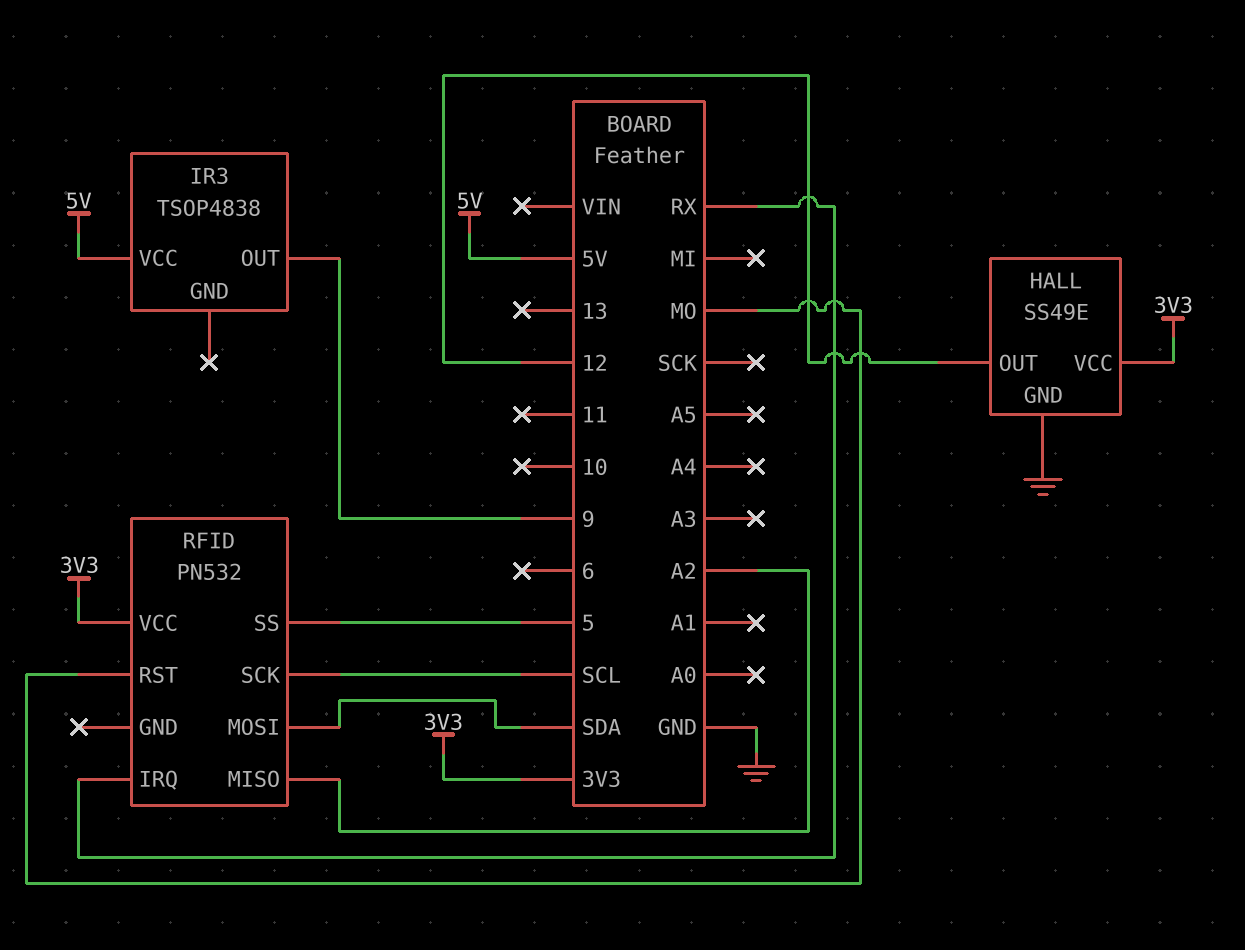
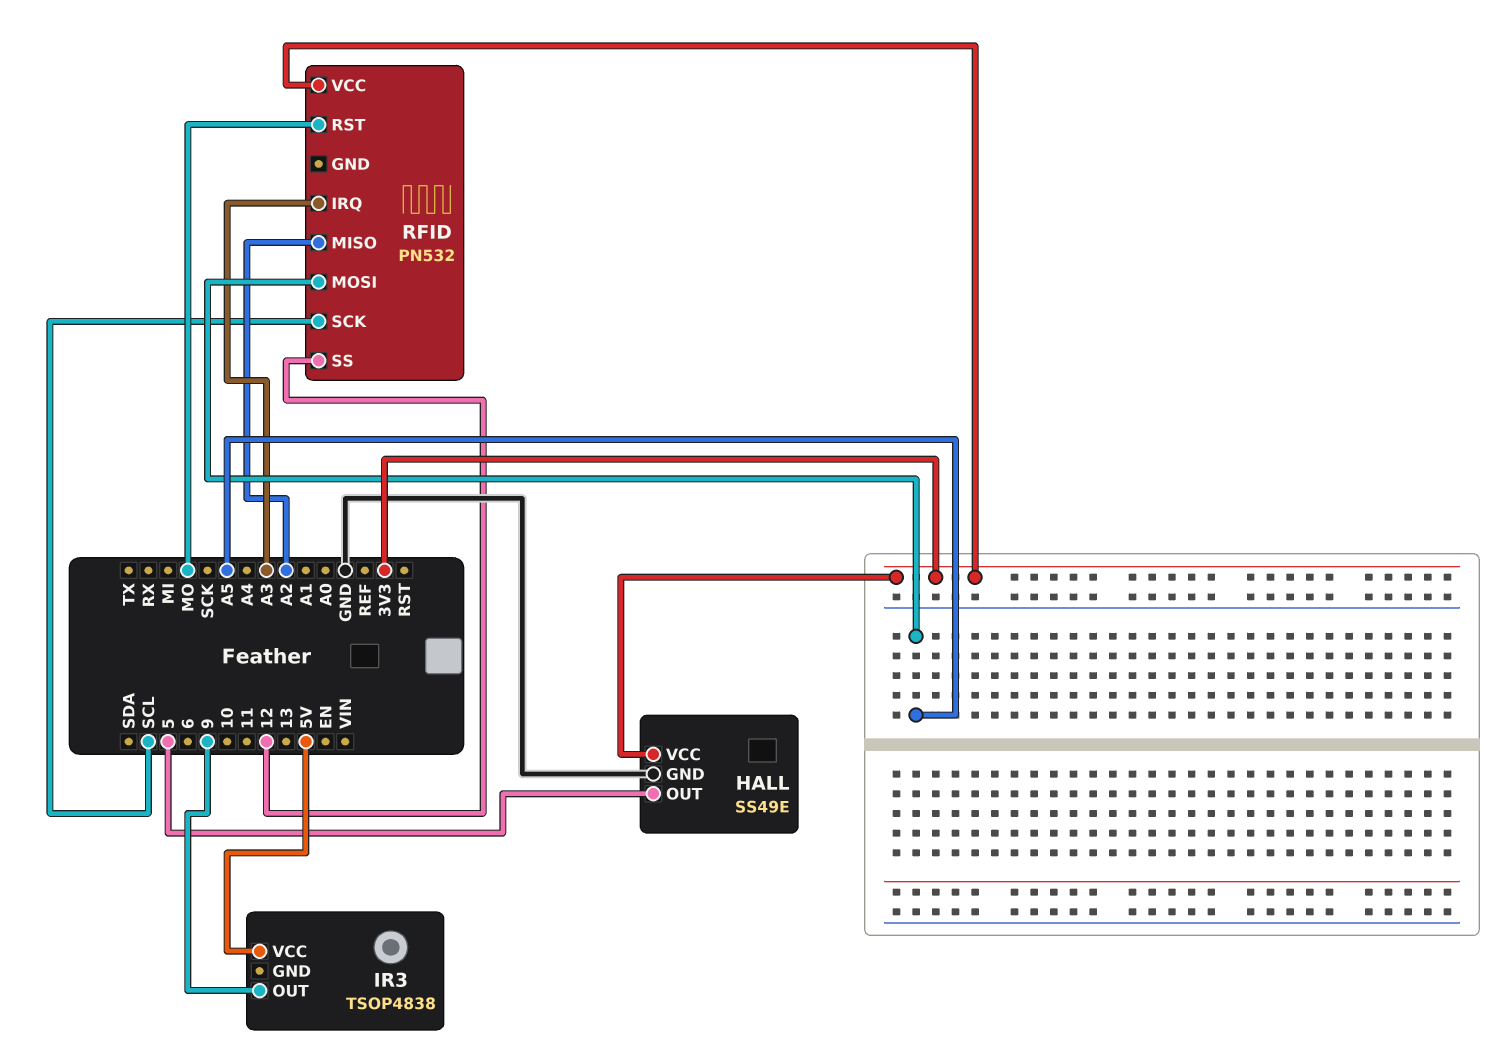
HALL pin OUT: 12 -> 5
RFID pin IRQ: RX -> A3
RFID pin MOSI: SDA -> A5
RFID pin SS: 5 -> 12

